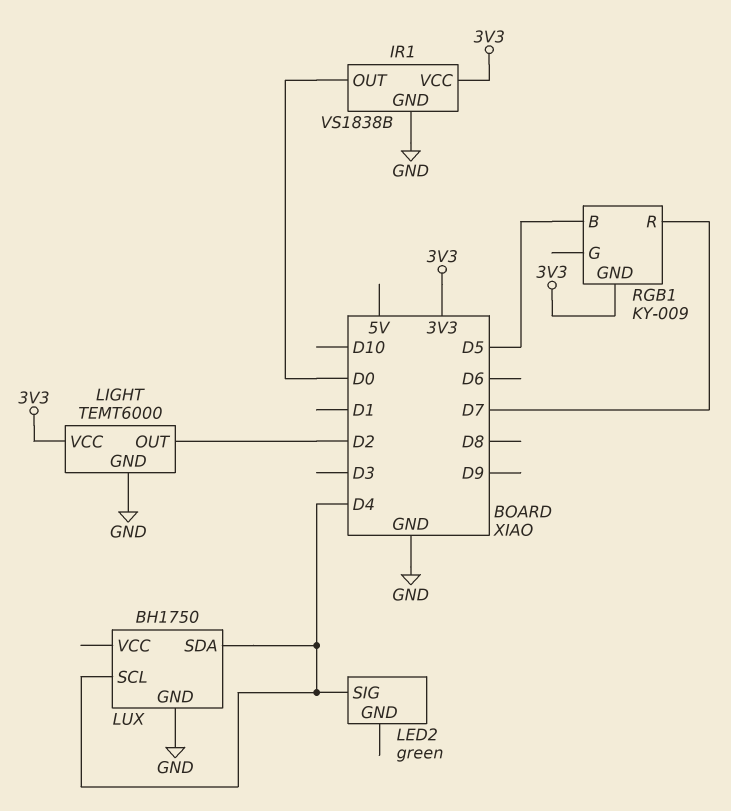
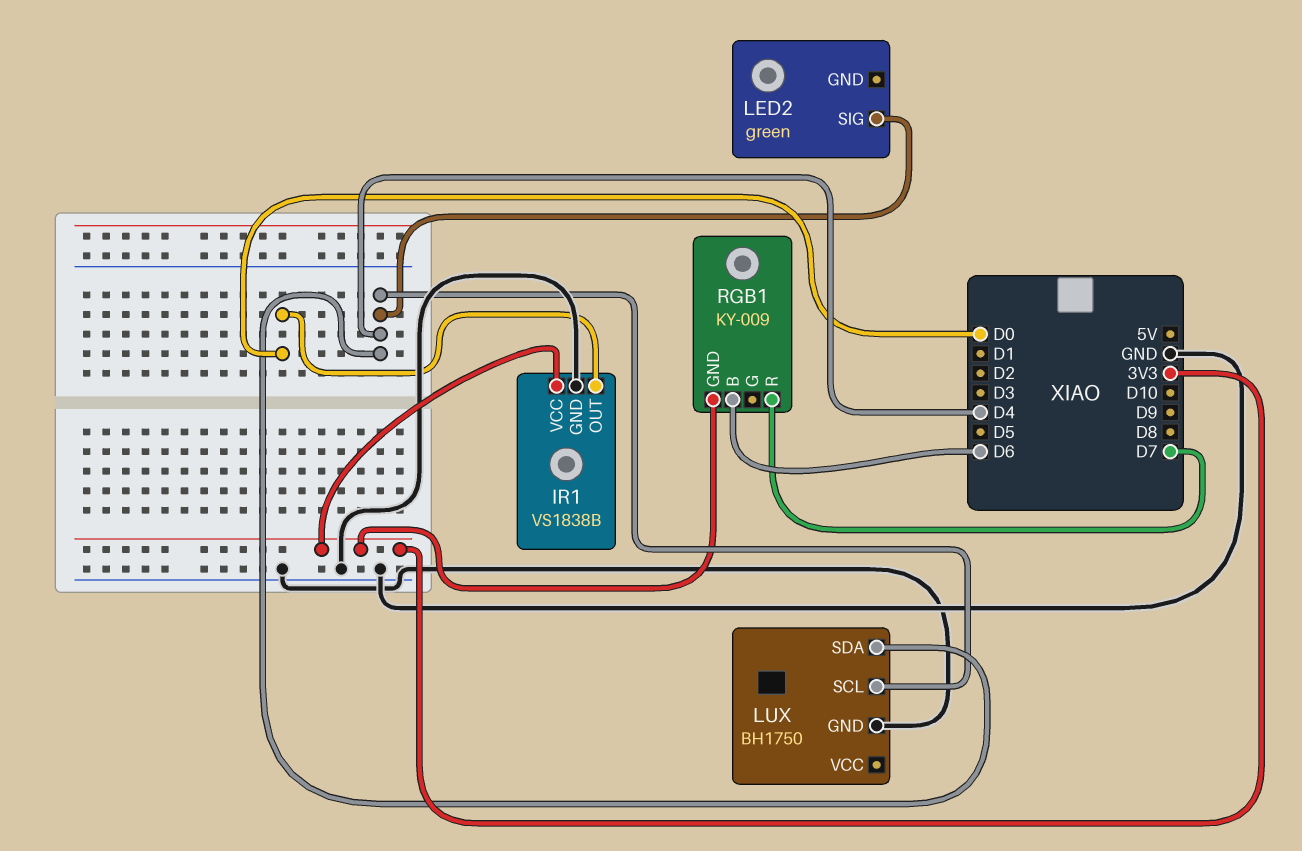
LIGHT: TEMT6000 -> none
LIGHT pin GND: GND -> none
LIGHT pin OUT: D2 -> none
LIGHT pin VCC: 3V3 -> none
RGB1 pin B: D5 -> D6

